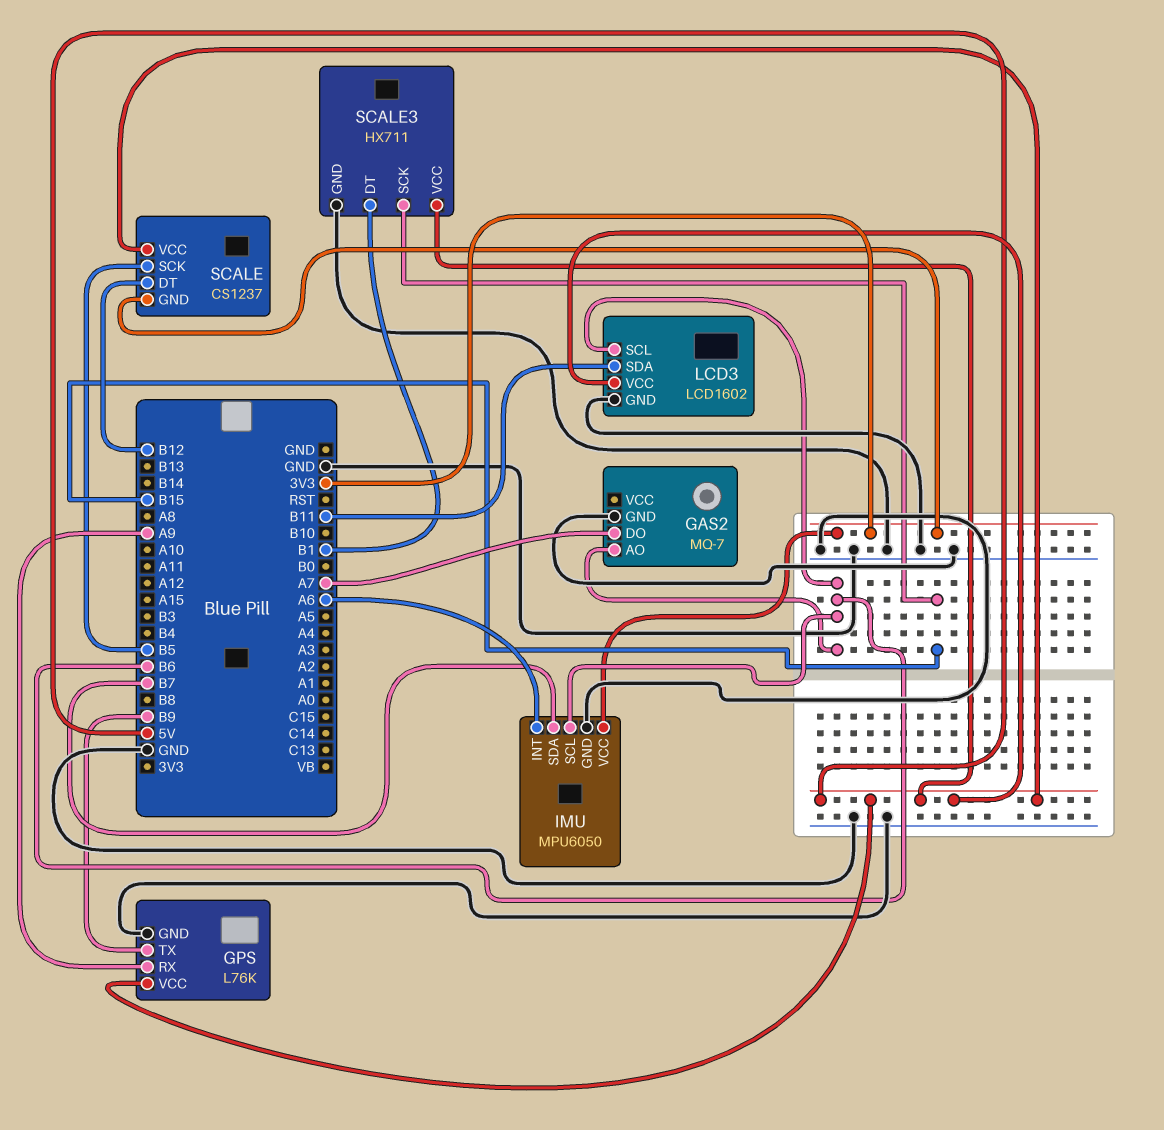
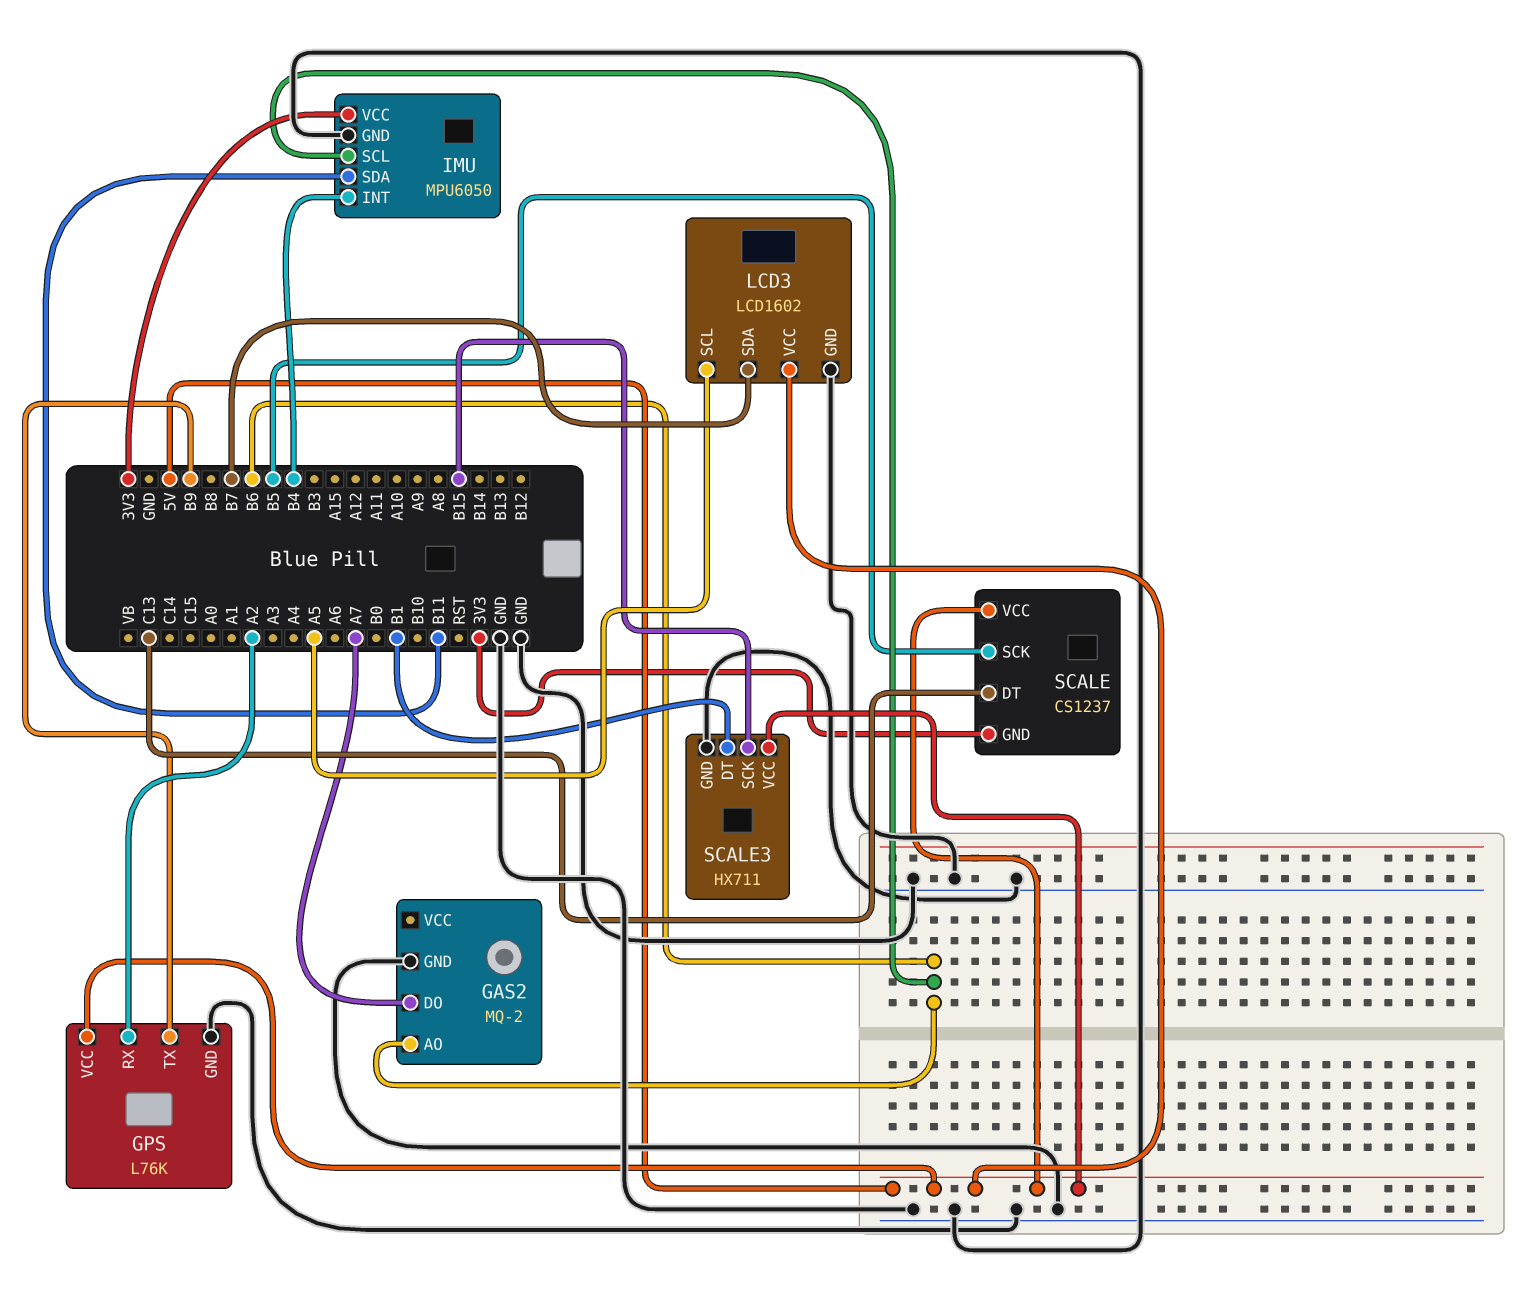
GAS2: MQ-7 -> MQ-2
GPS pin RX: A9 -> A2
IMU pin INT: A6 -> B4
IMU pin SDA: B7 -> B11
LCD3 pin SCL: B6 -> A5
LCD3 pin SDA: B11 -> B7
SCALE pin DT: B12 -> C13

